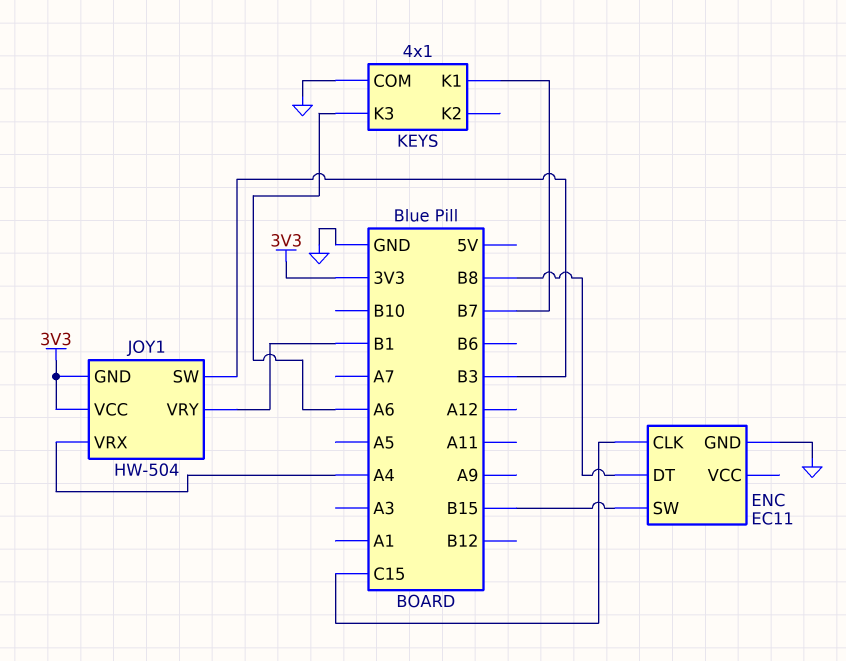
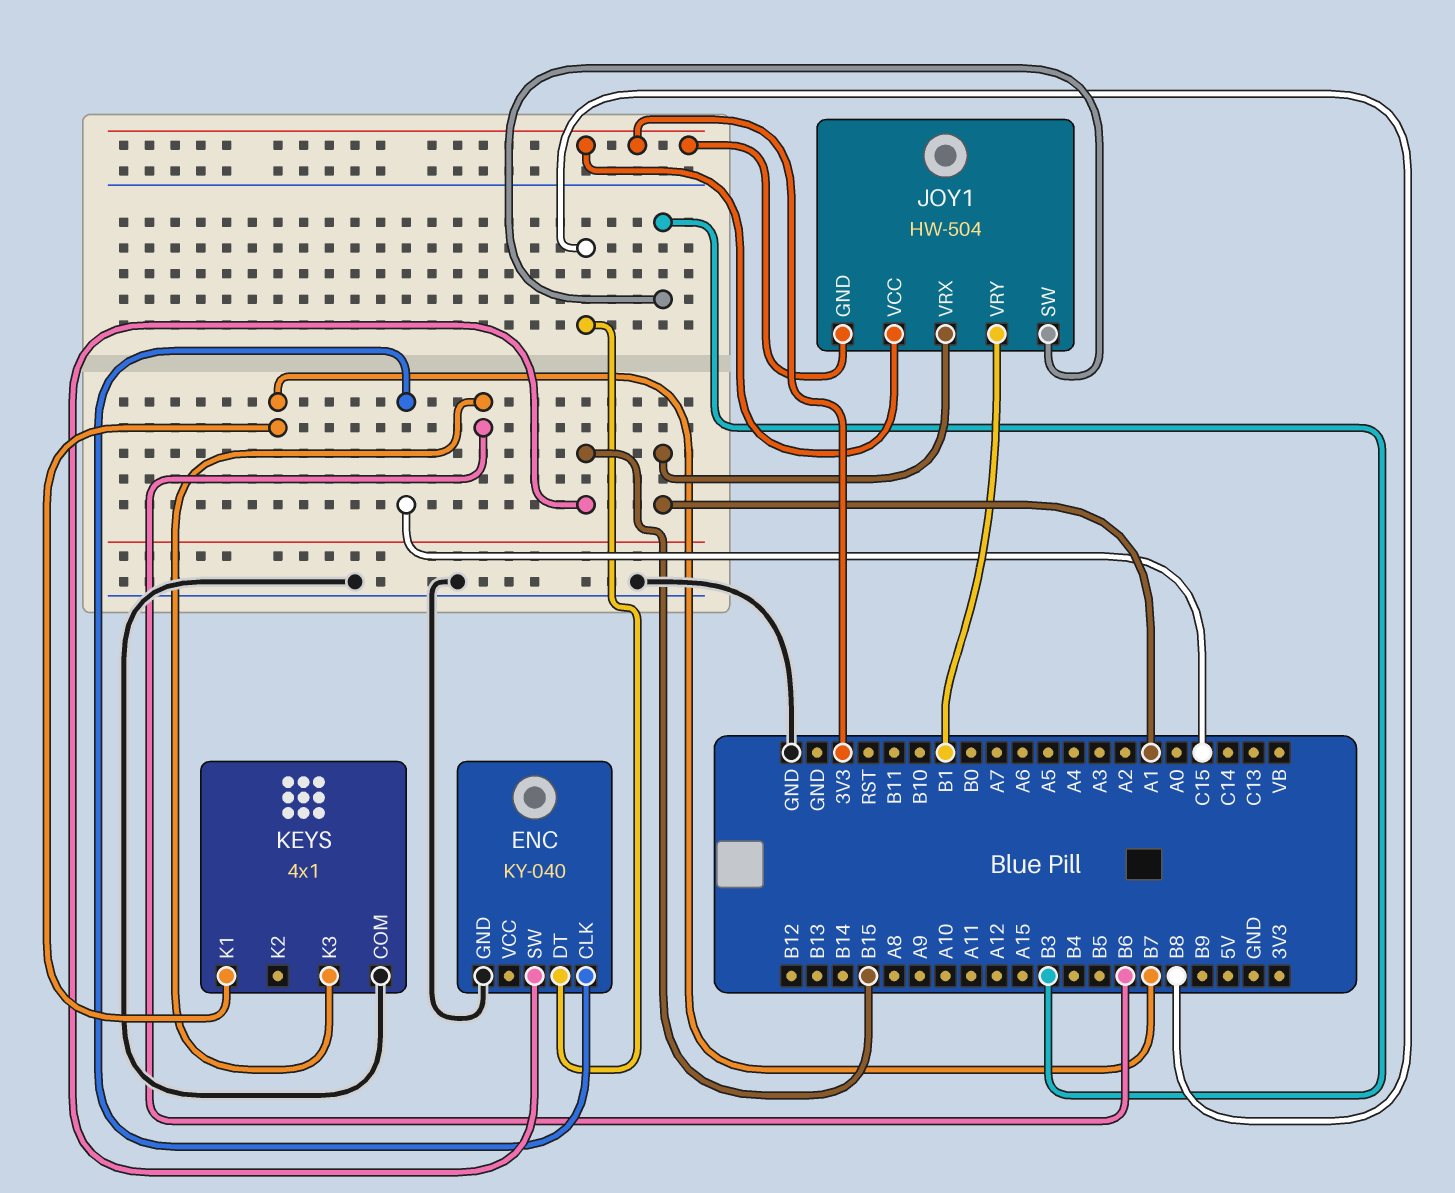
ENC: EC11 -> KY-040
JOY1 pin VRX: A4 -> A1
KEYS pin K3: A6 -> B6

